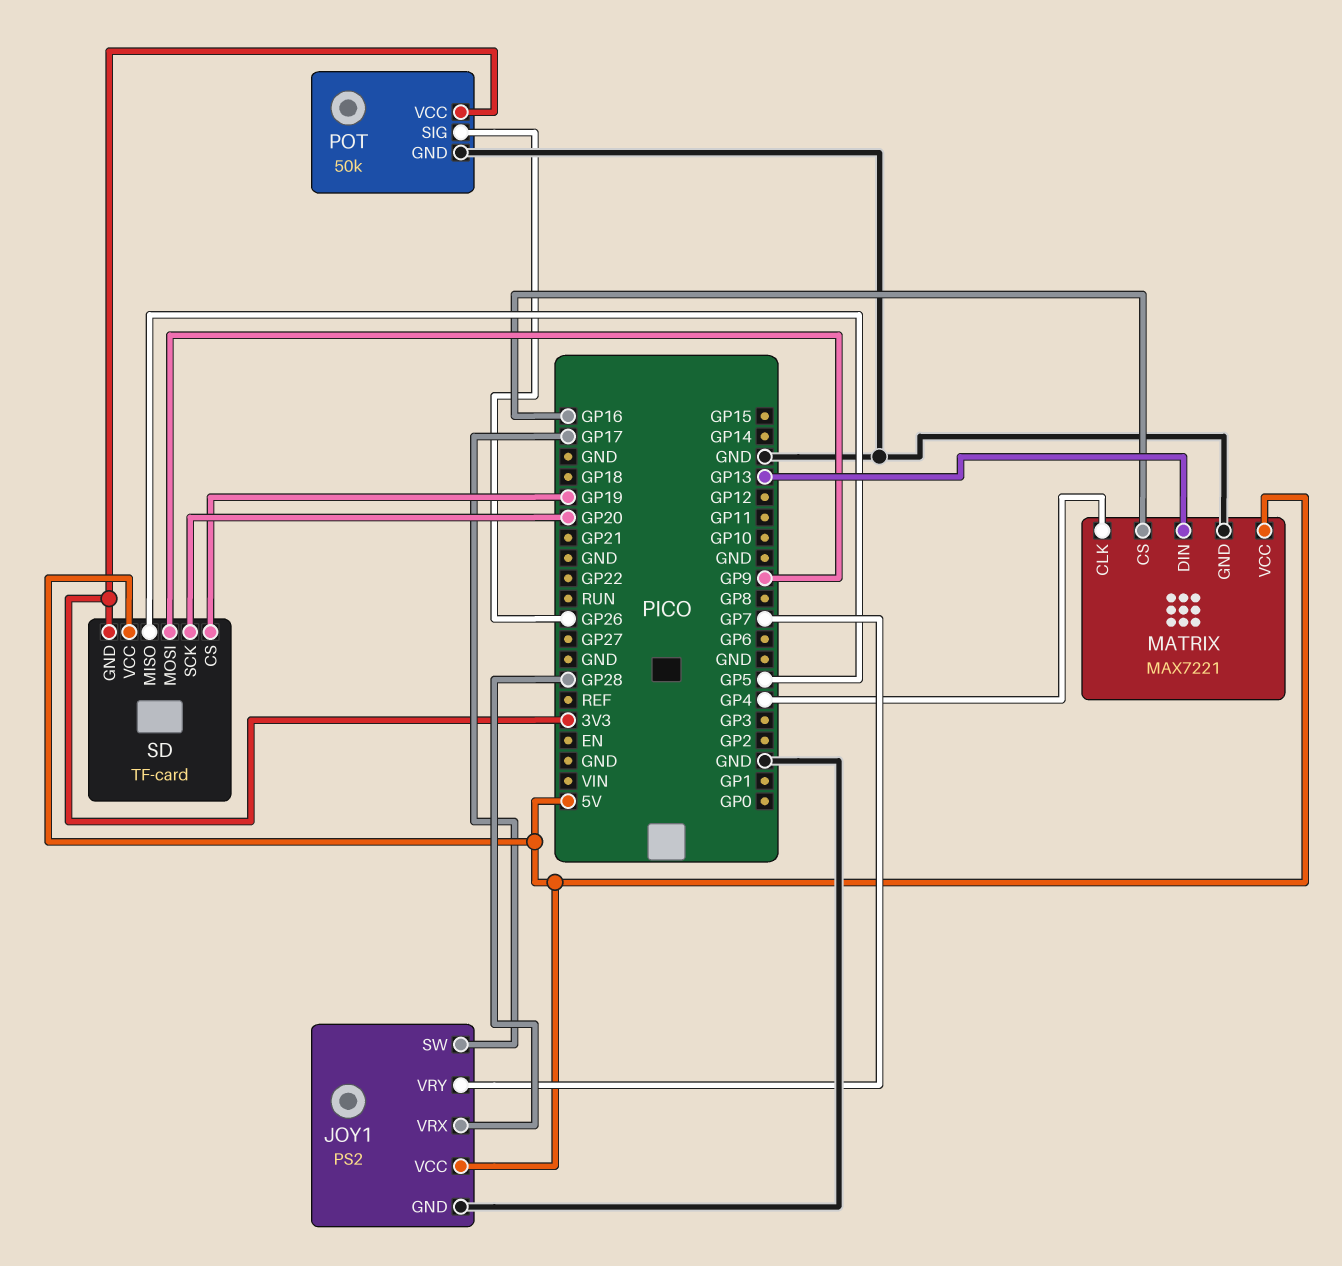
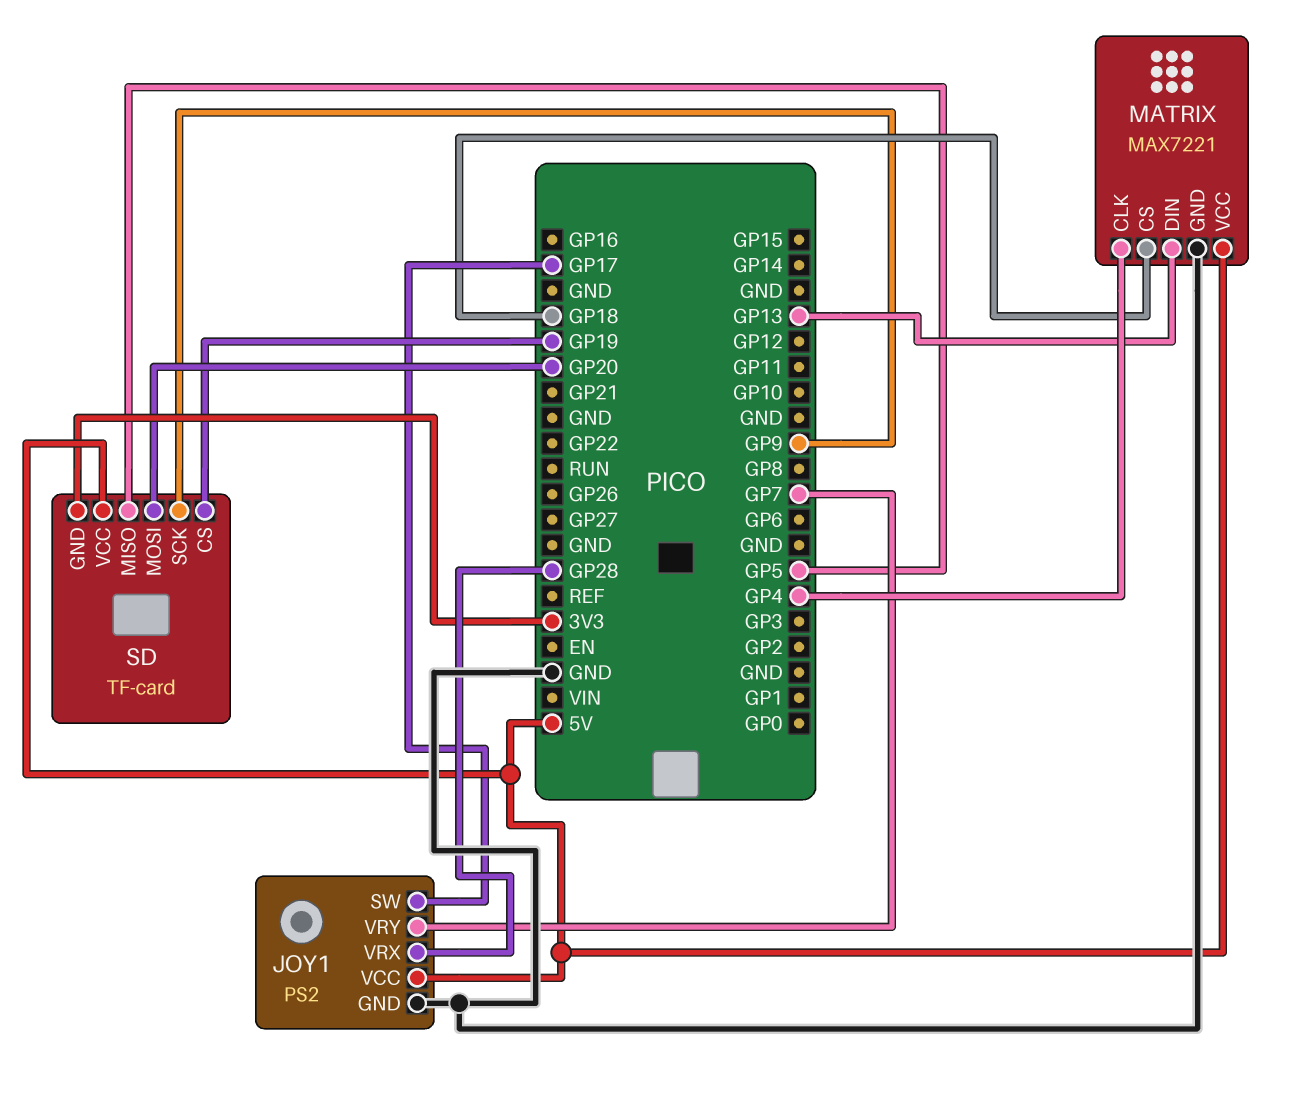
MATRIX pin CS: GP16 -> GP18
POT: 50k -> none
POT pin GND: GND -> none
POT pin SIG: GP26 -> none
POT pin VCC: 3V3 -> none
SD pin MOSI: GP9 -> GP20
SD pin SCK: GP20 -> GP9

